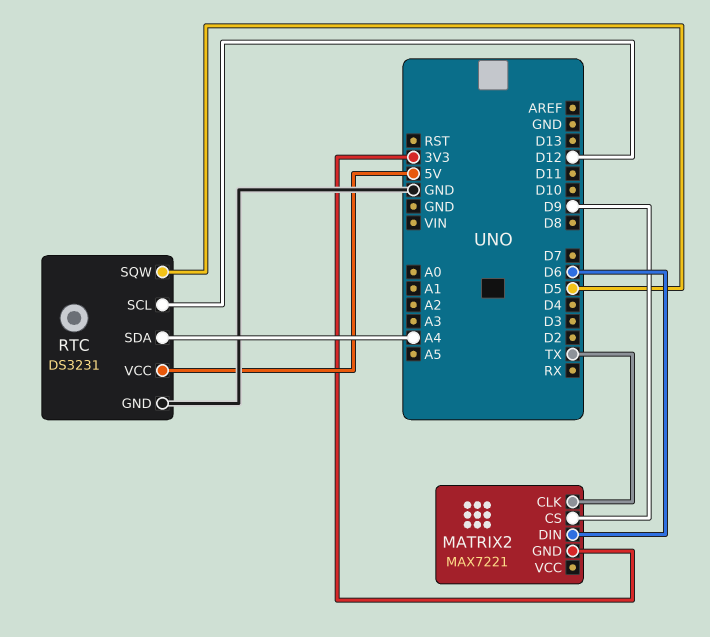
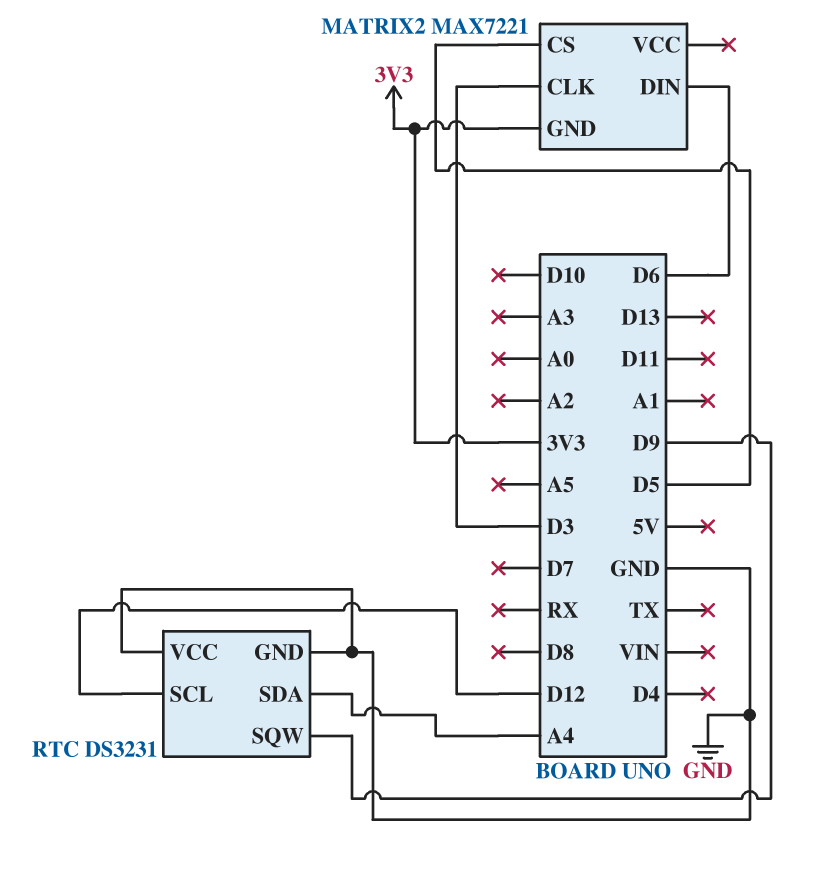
MATRIX2 pin CLK: TX -> D3
MATRIX2 pin CS: D9 -> D5
RTC pin SQW: D5 -> D9
RTC pin VCC: 5V -> GND

